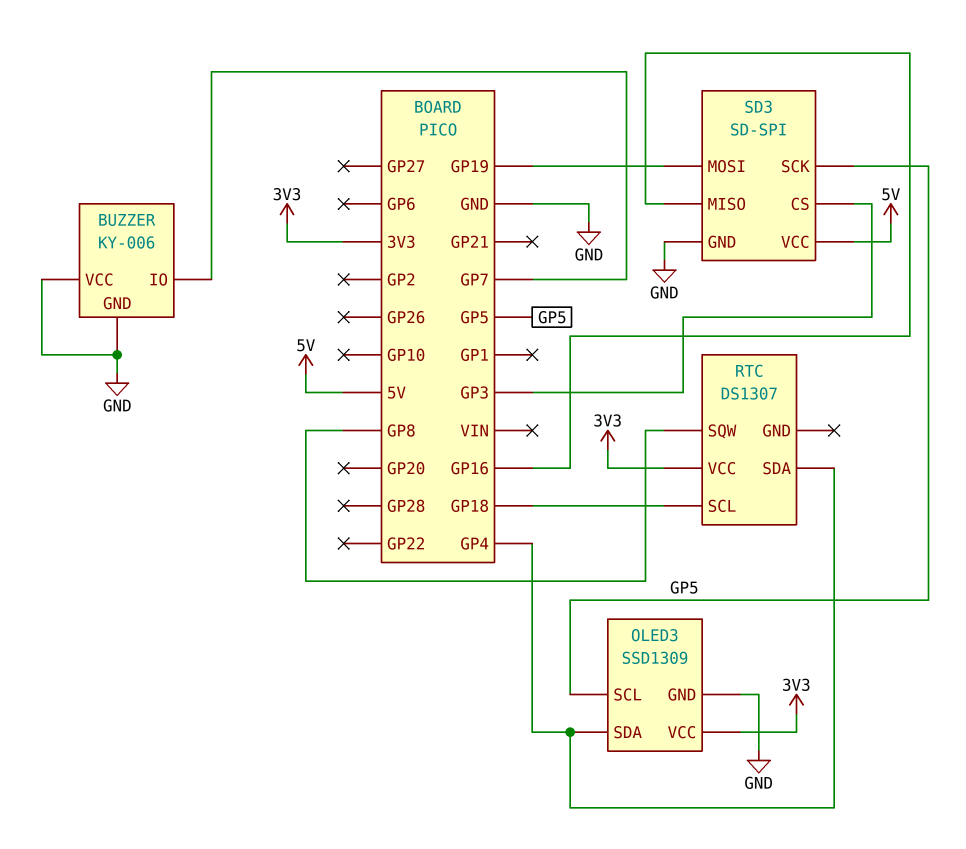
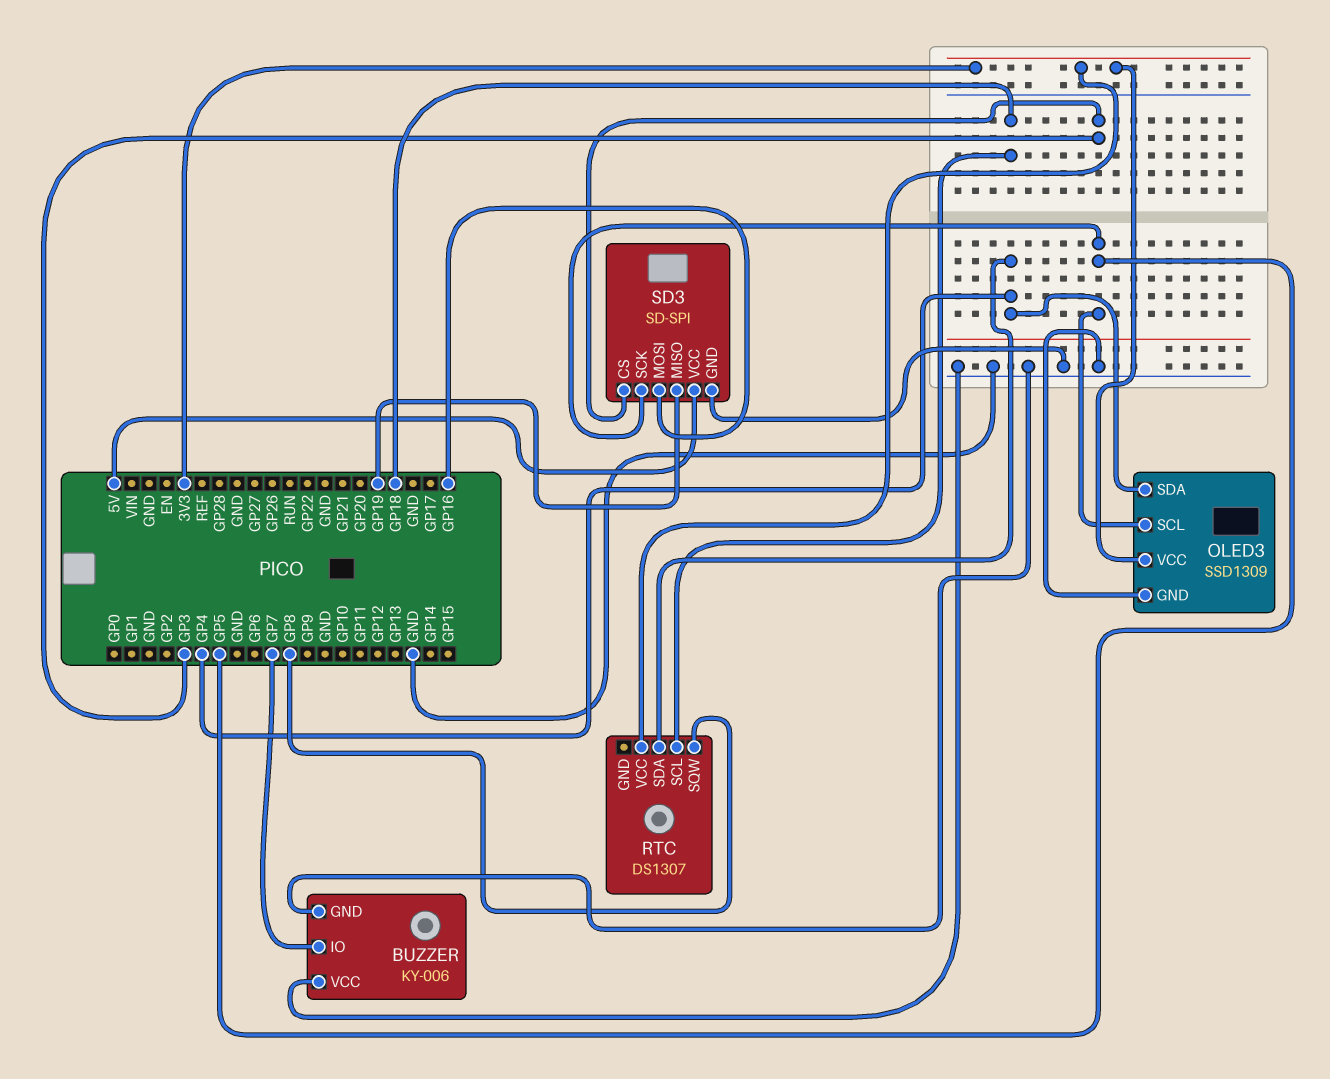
SD3 pin MISO: GP16 -> GP19
SD3 pin MOSI: GP19 -> GP16

